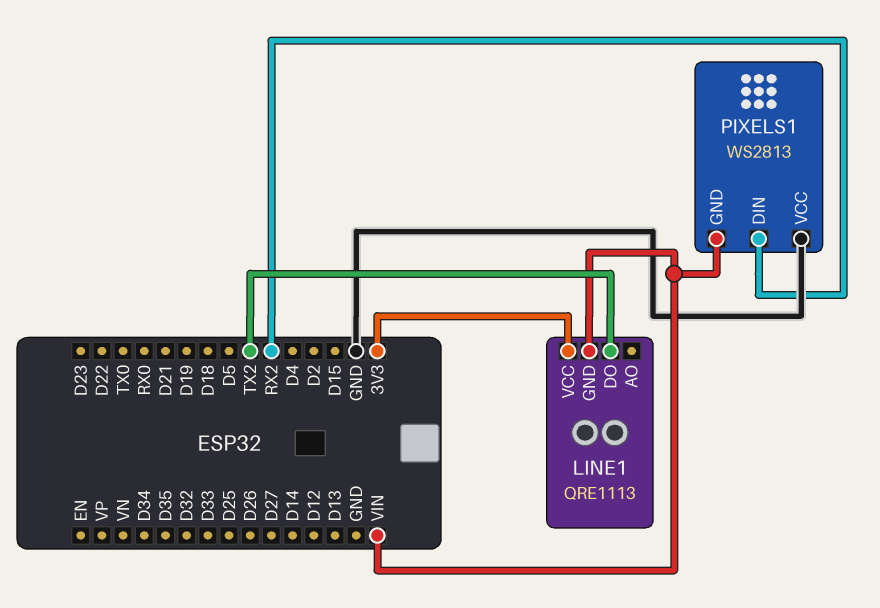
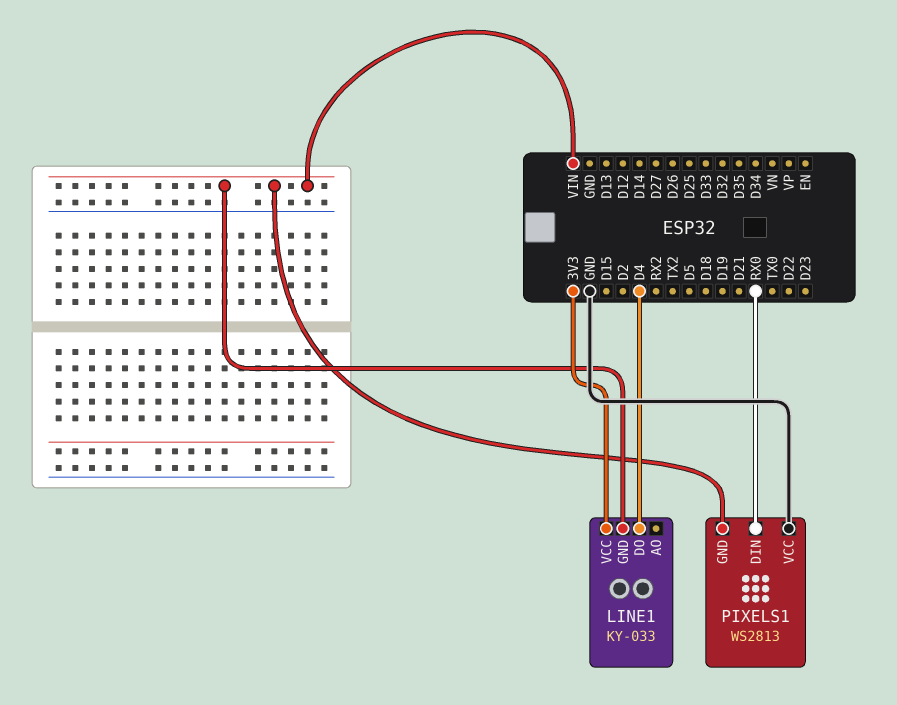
LINE1: QRE1113 -> KY-033
LINE1 pin DO: TX2 -> D4
PIXELS1 pin DIN: RX2 -> RX0

